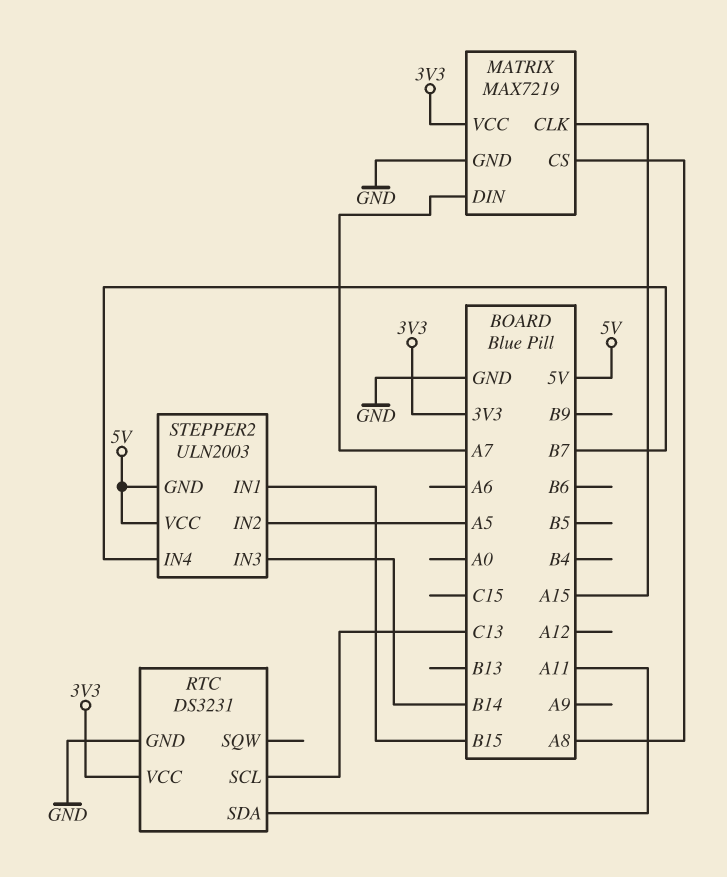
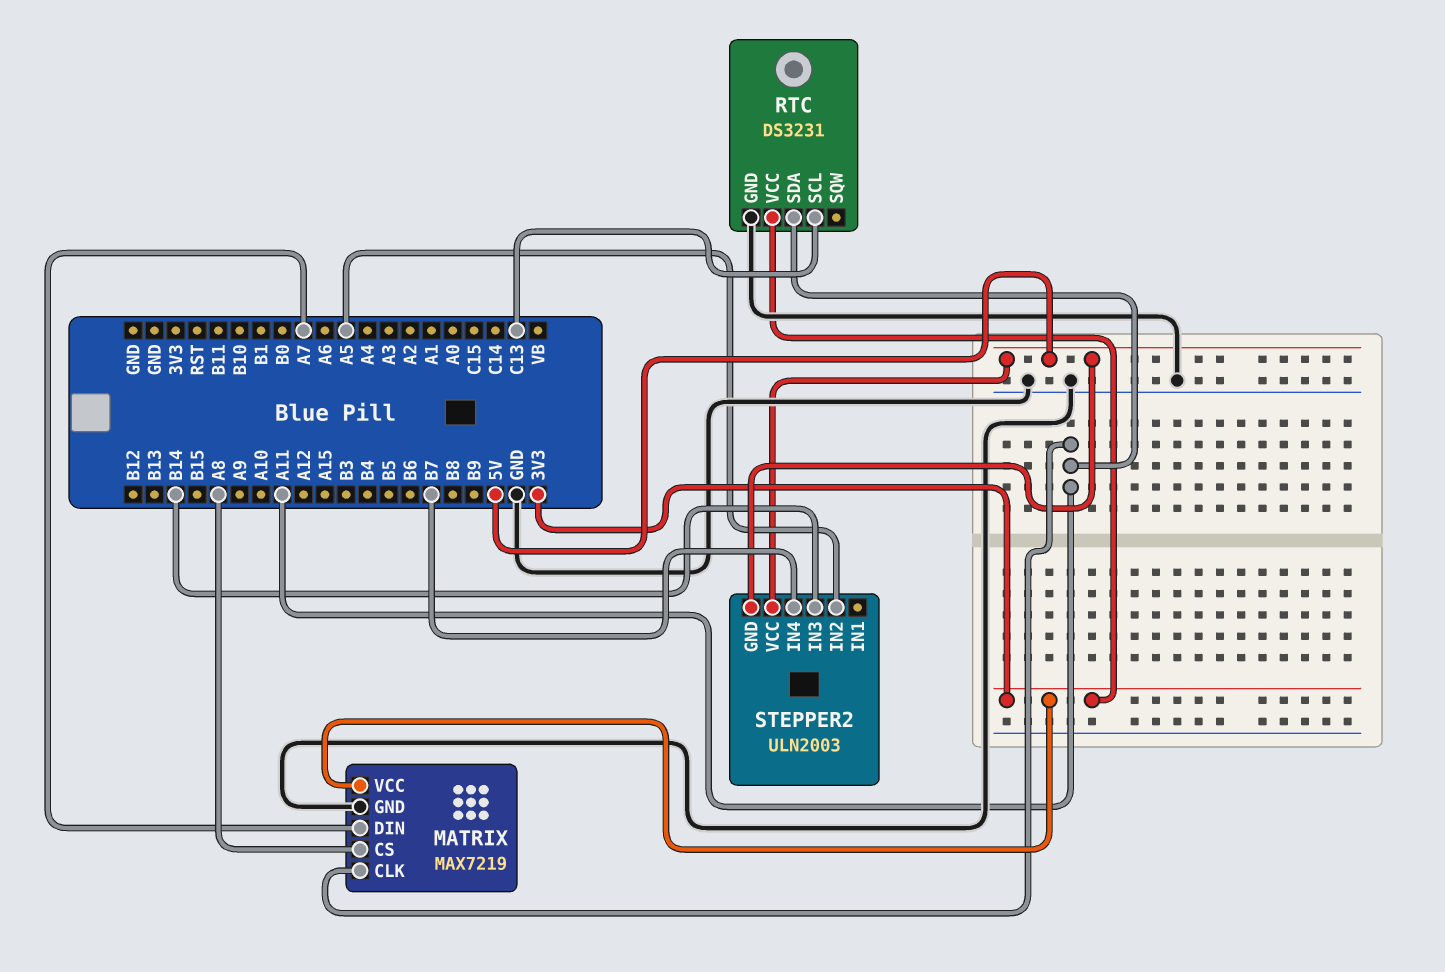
MATRIX pin CLK: A15 -> A11
STEPPER2 pin IN1: B15 -> none

